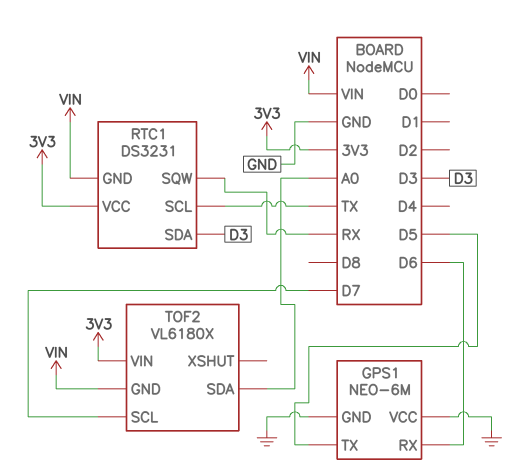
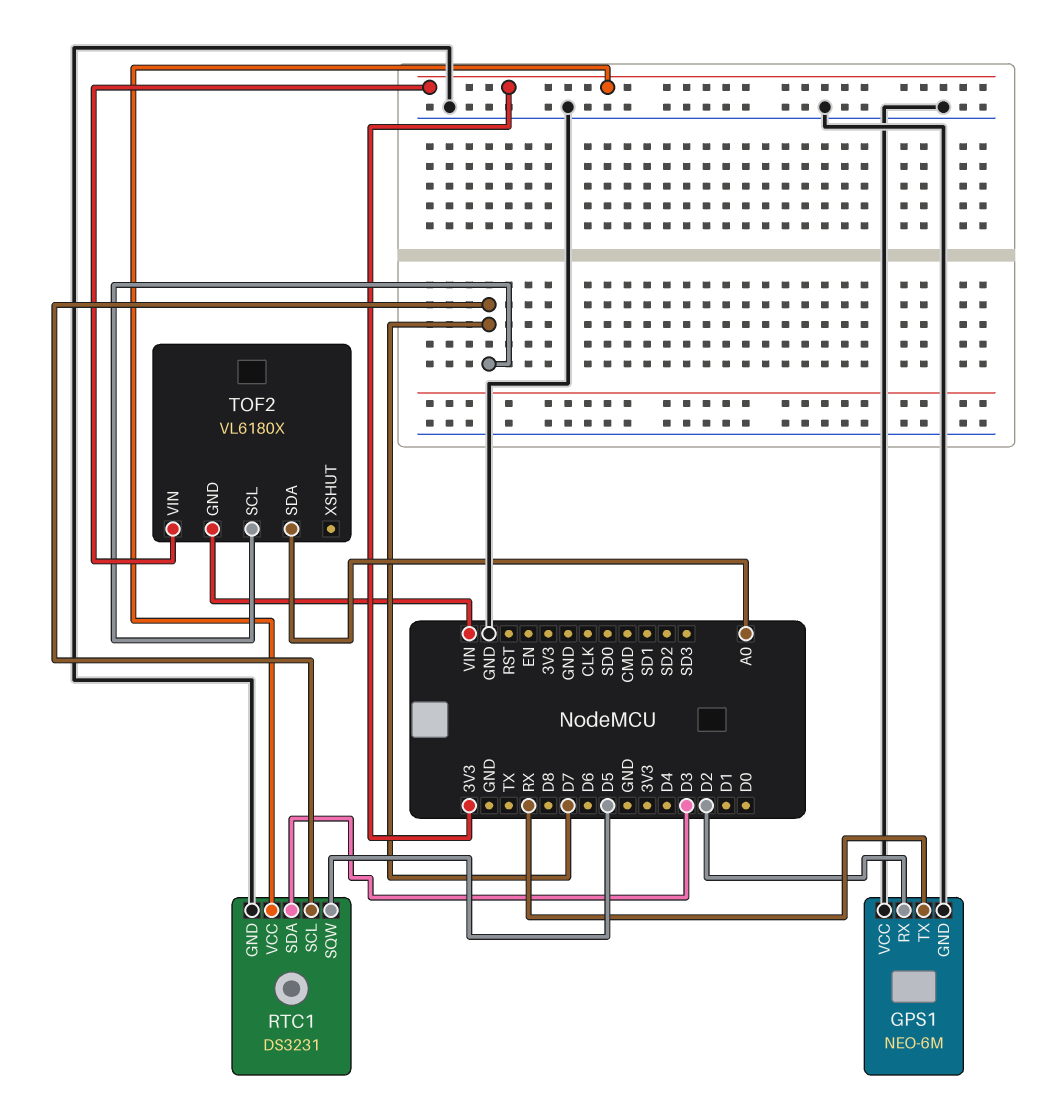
GPS1 pin RX: D6 -> D2
GPS1 pin TX: D5 -> RX
RTC1 pin GND: VIN -> GND
RTC1 pin SCL: TX -> D7
RTC1 pin SQW: RX -> D5

